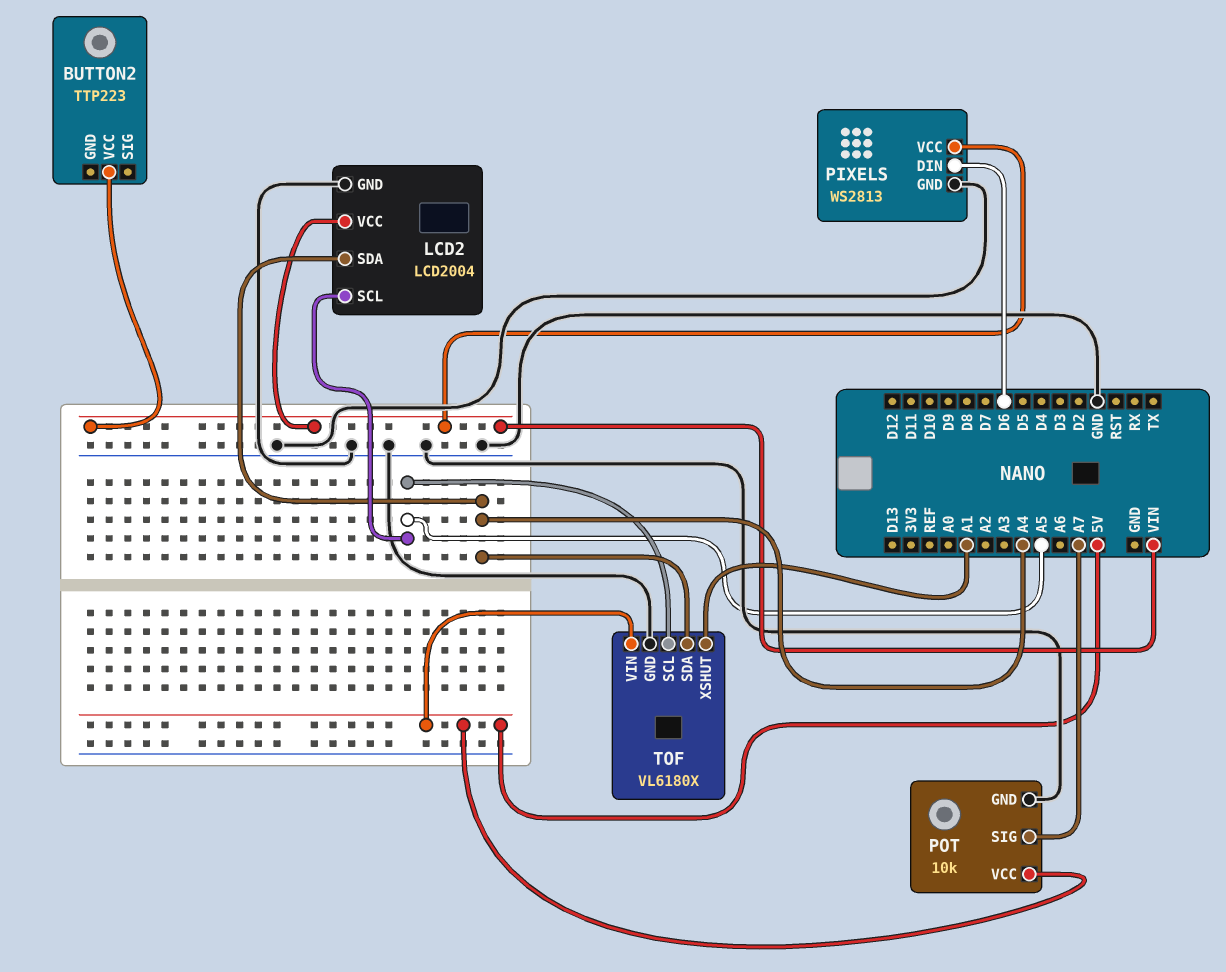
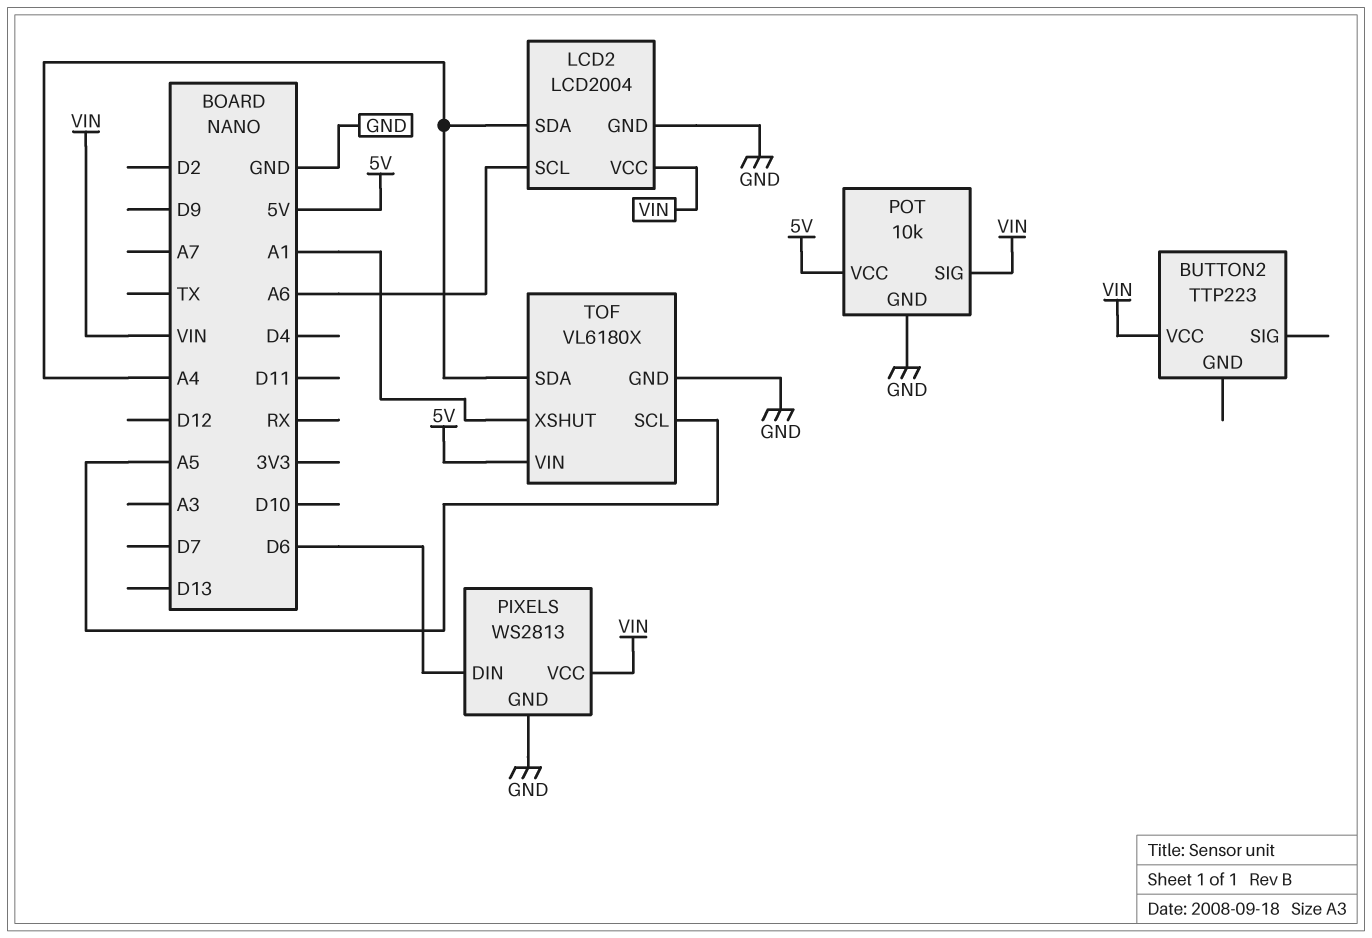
LCD2 pin SCL: A5 -> A6
POT pin SIG: A7 -> VIN

